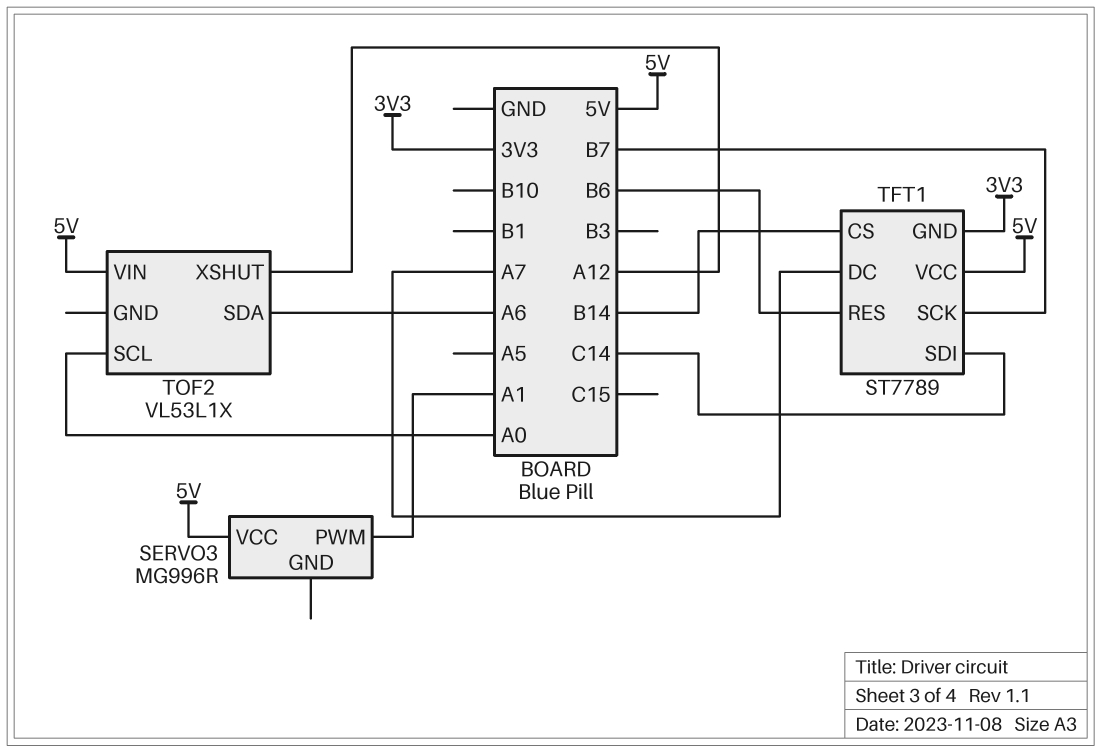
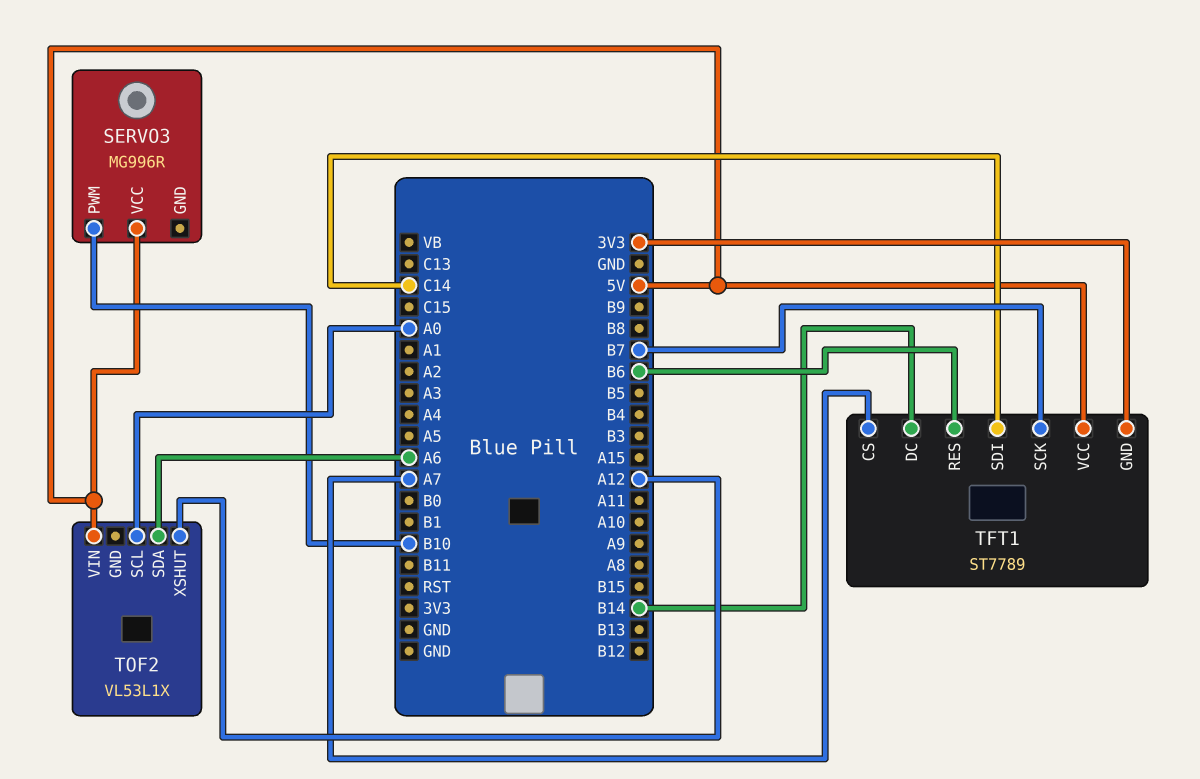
SERVO3 pin PWM: A1 -> B10
TFT1 pin CS: B14 -> A7
TFT1 pin DC: A7 -> B14

